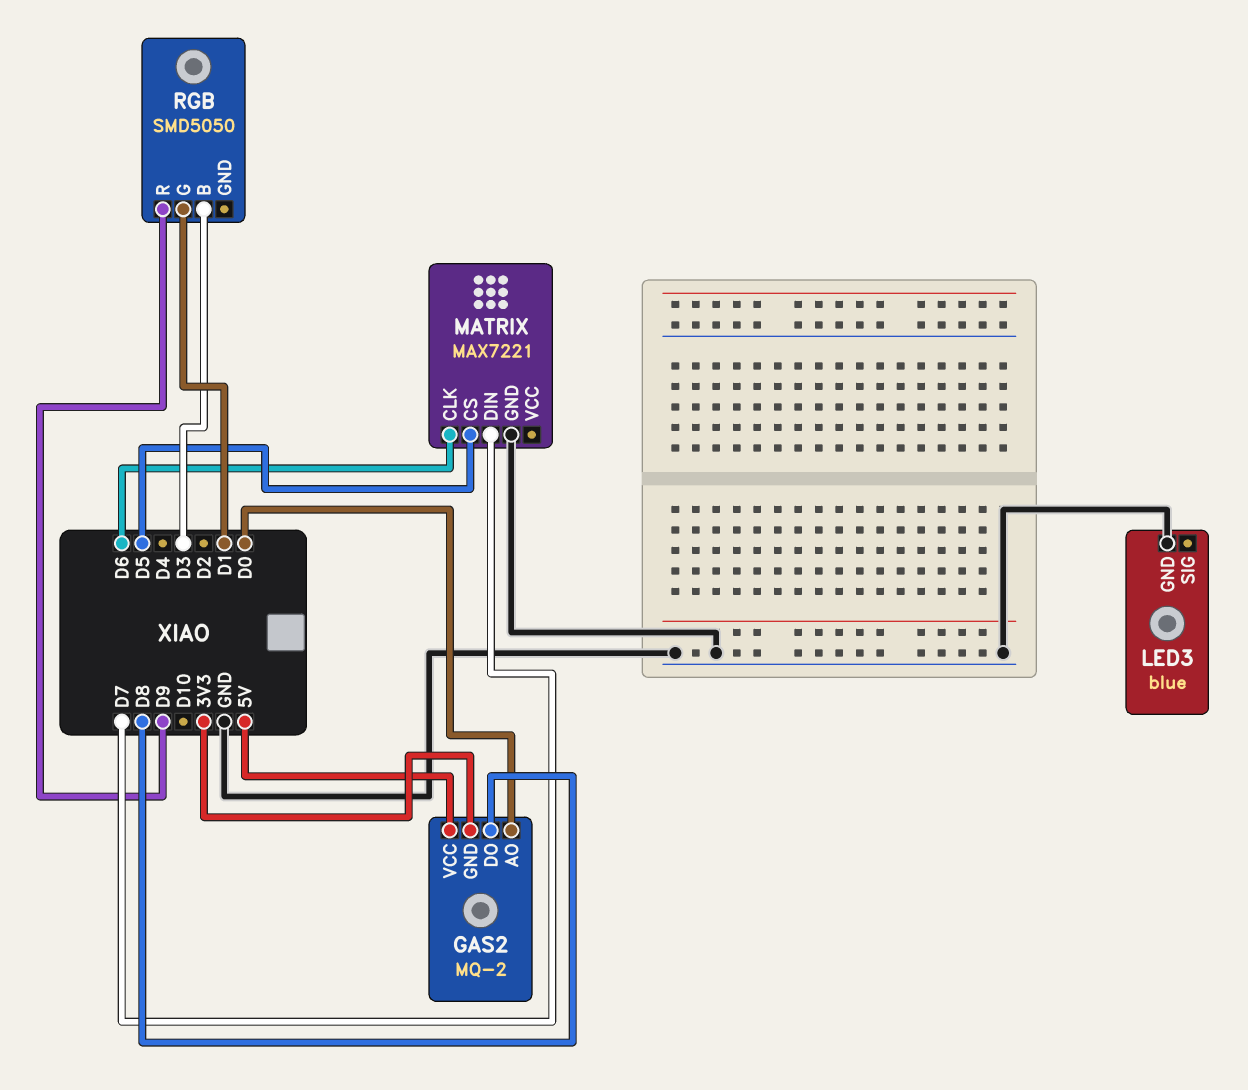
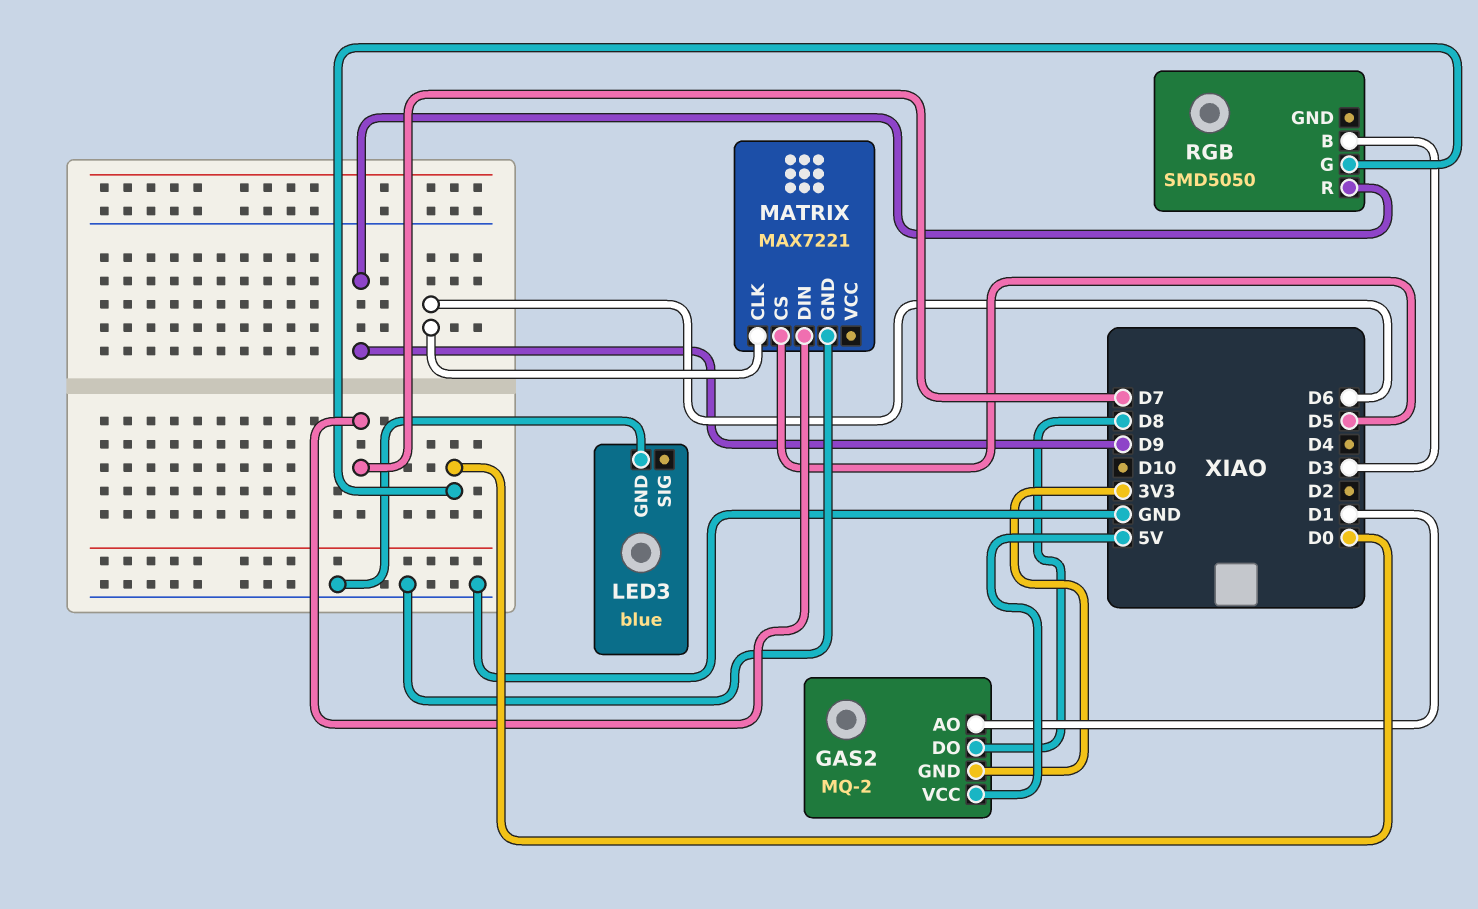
GAS2 pin AO: D0 -> D1
RGB pin G: D1 -> D0

